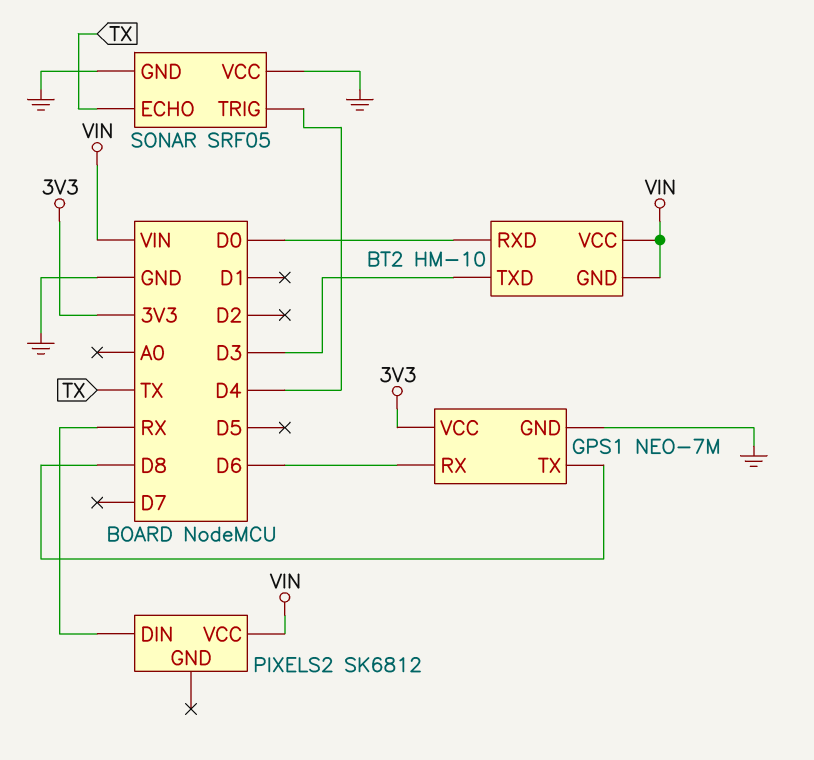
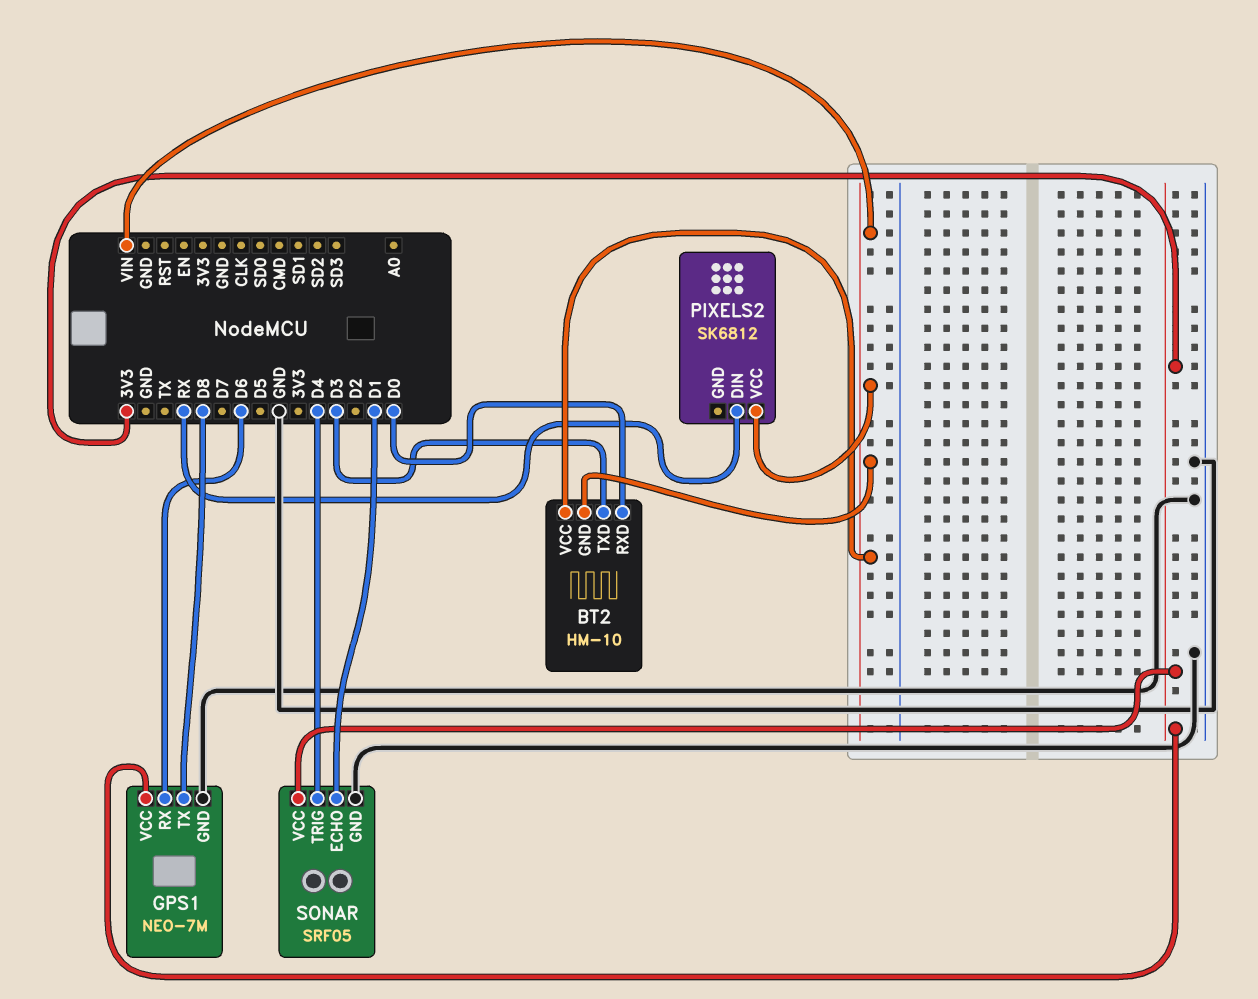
SONAR pin ECHO: TX -> D1
SONAR pin VCC: GND -> 3V3

